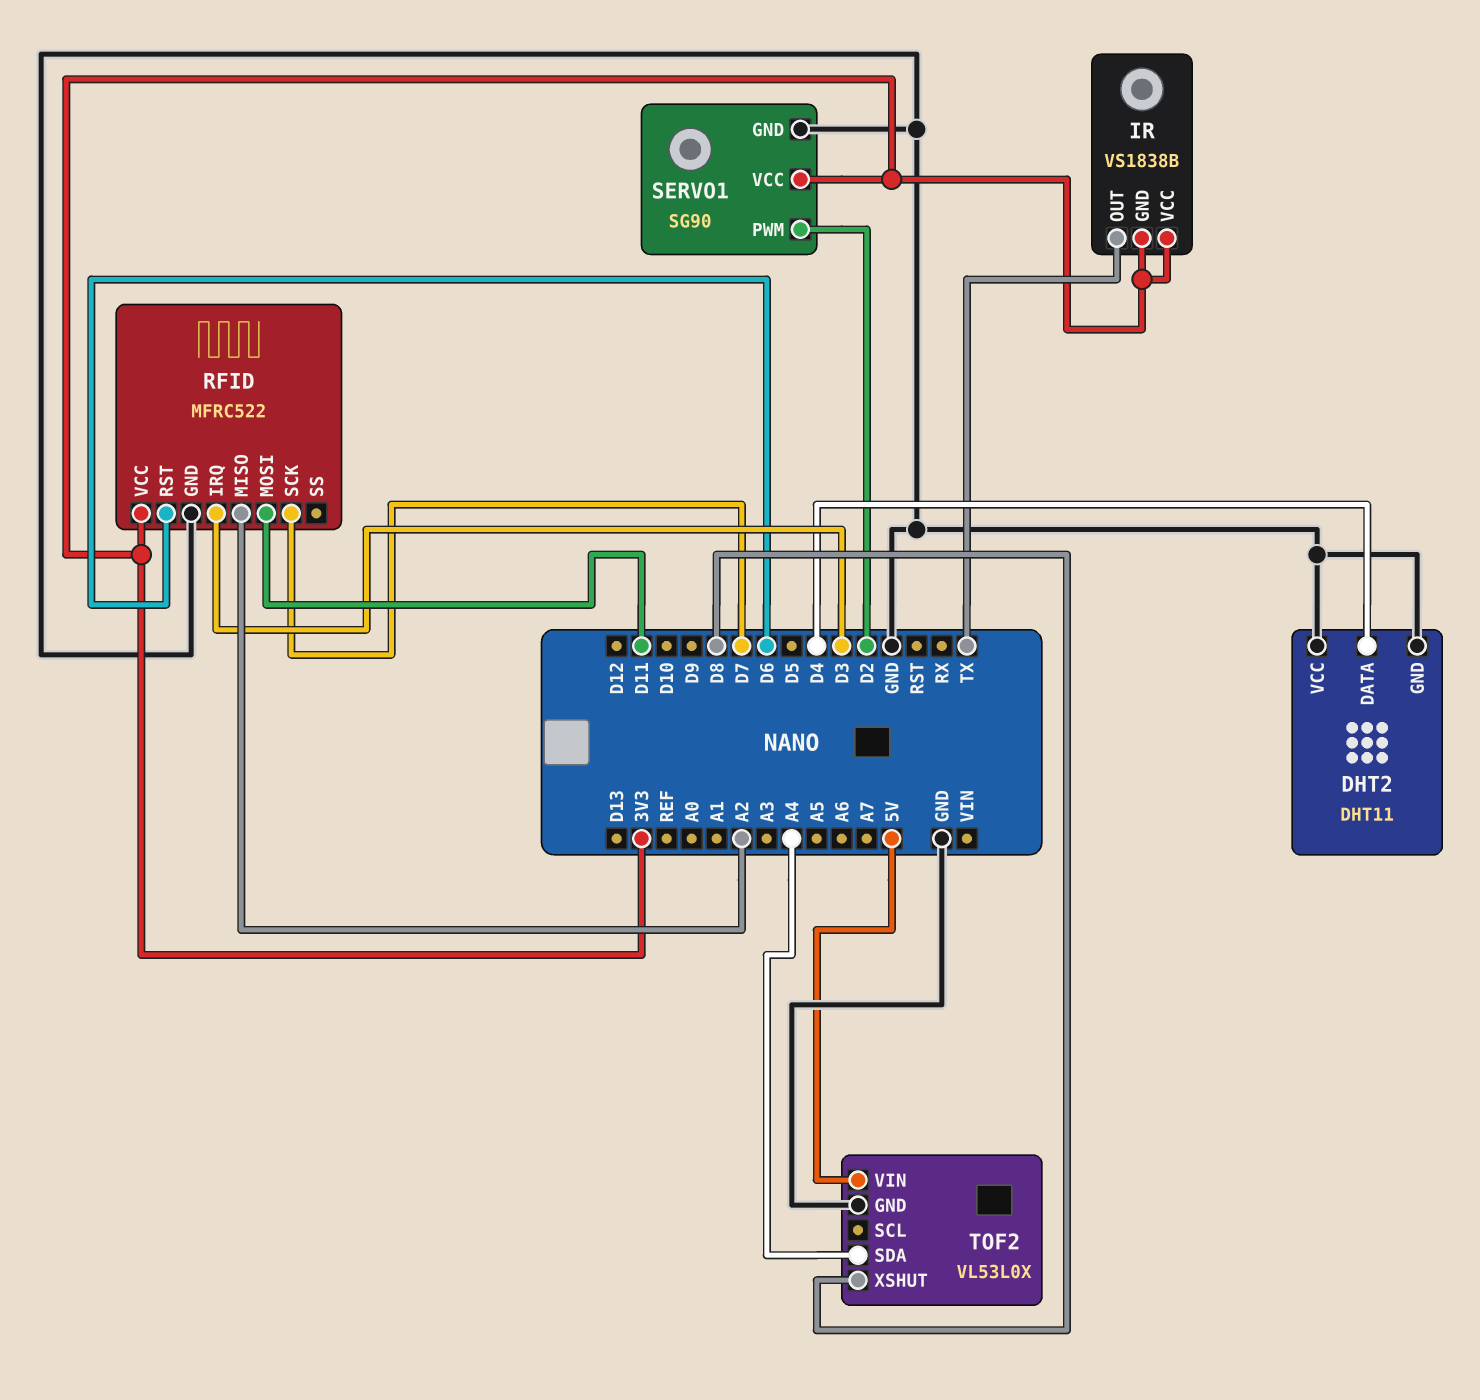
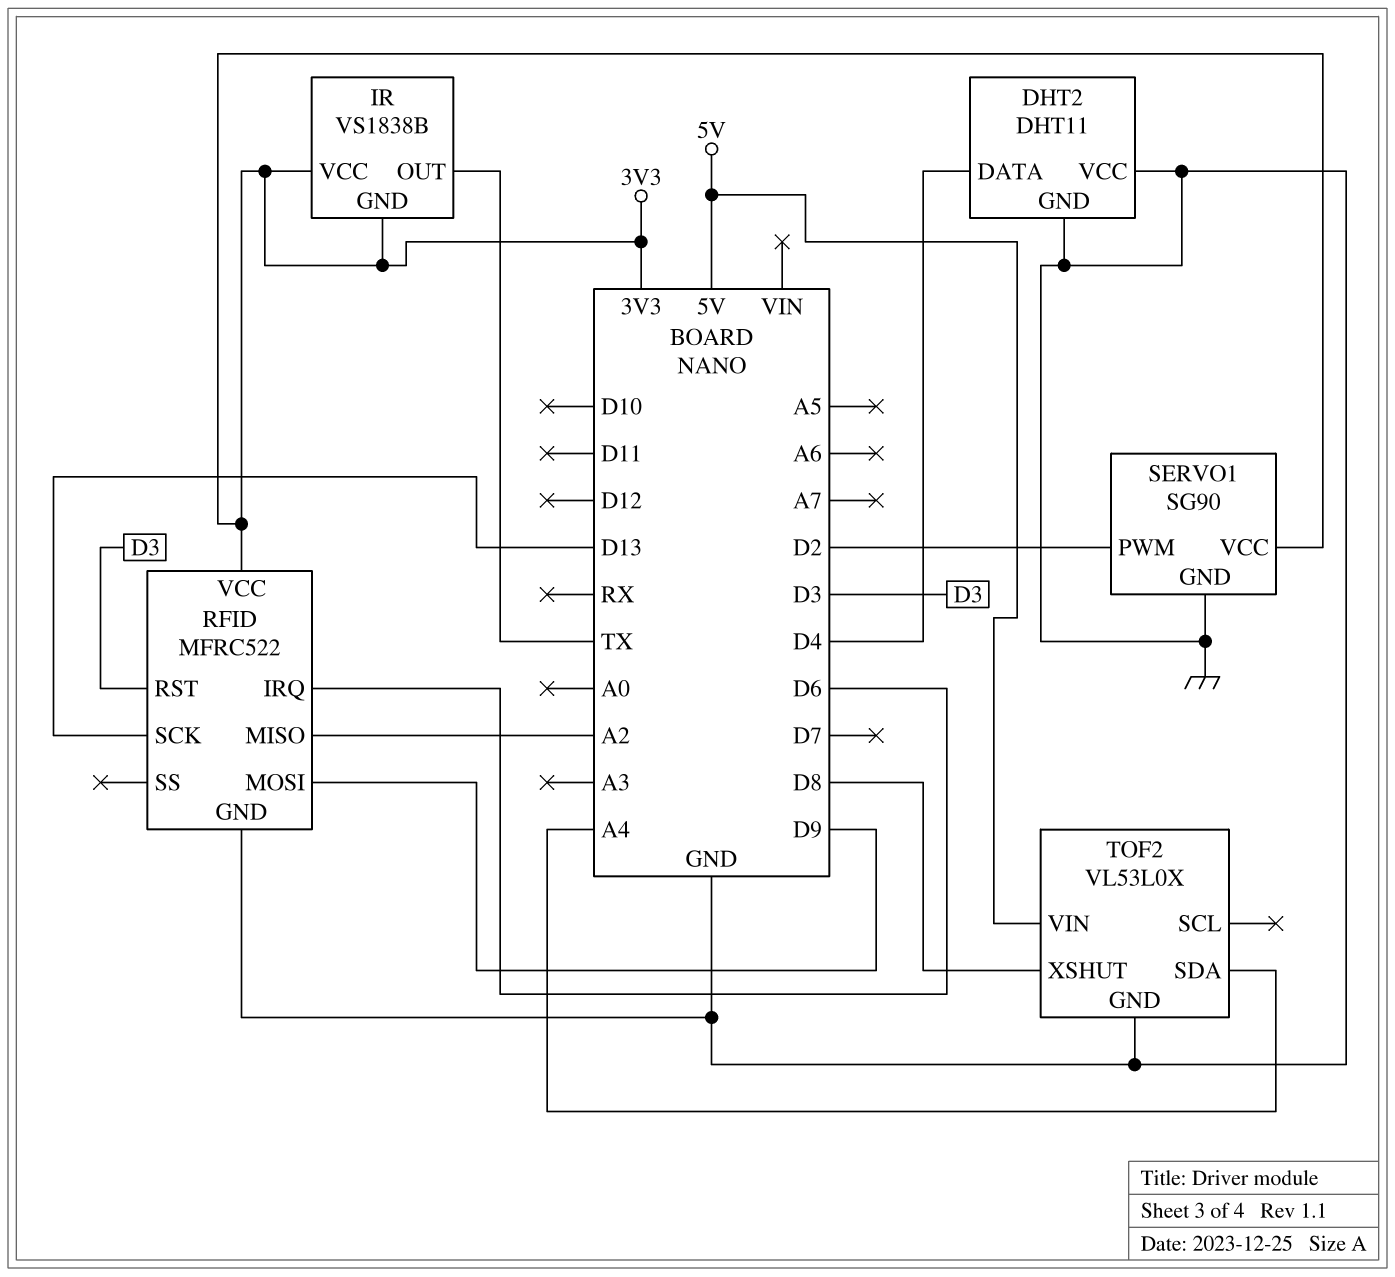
RFID pin IRQ: D3 -> D6
RFID pin MOSI: D11 -> D9
RFID pin RST: D6 -> D3
RFID pin SCK: D7 -> D13

